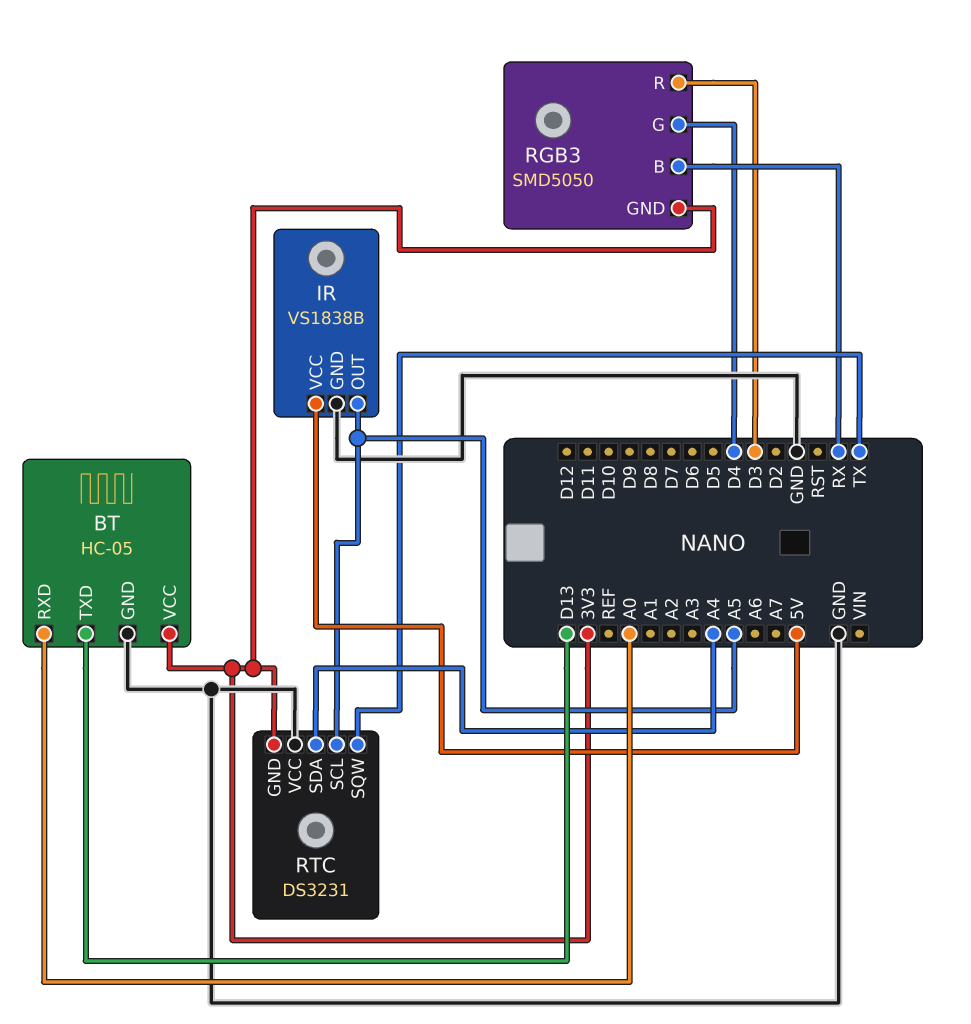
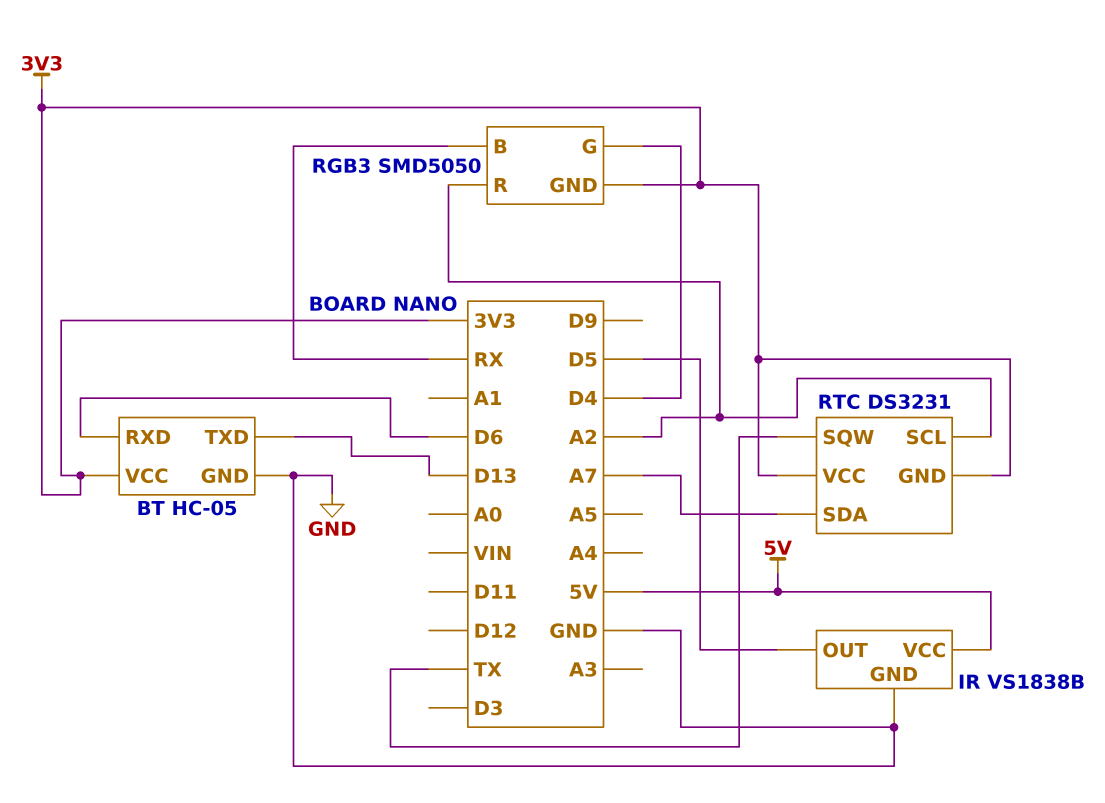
BT pin RXD: A0 -> D6
IR pin OUT: A5 -> D5
RGB3 pin R: D3 -> A2
RTC pin SCL: A5 -> A2
RTC pin SDA: A4 -> A7
RTC pin VCC: GND -> 3V3

